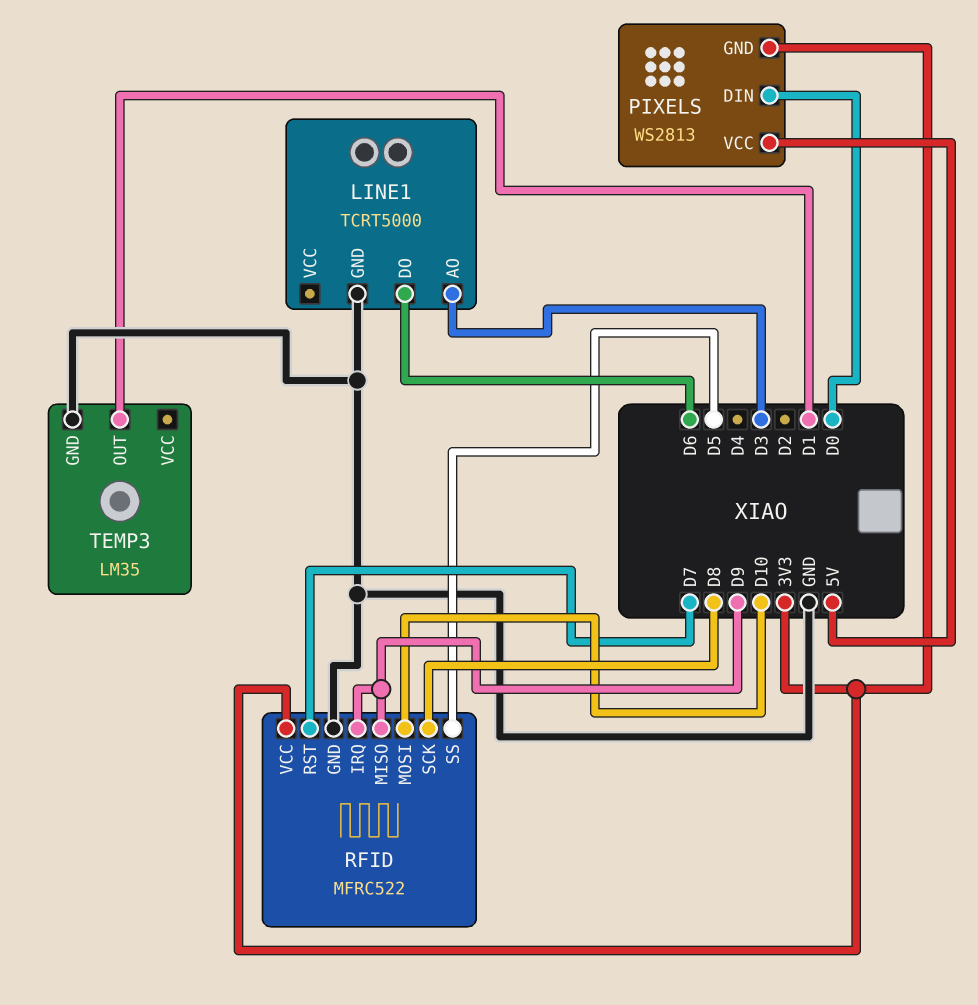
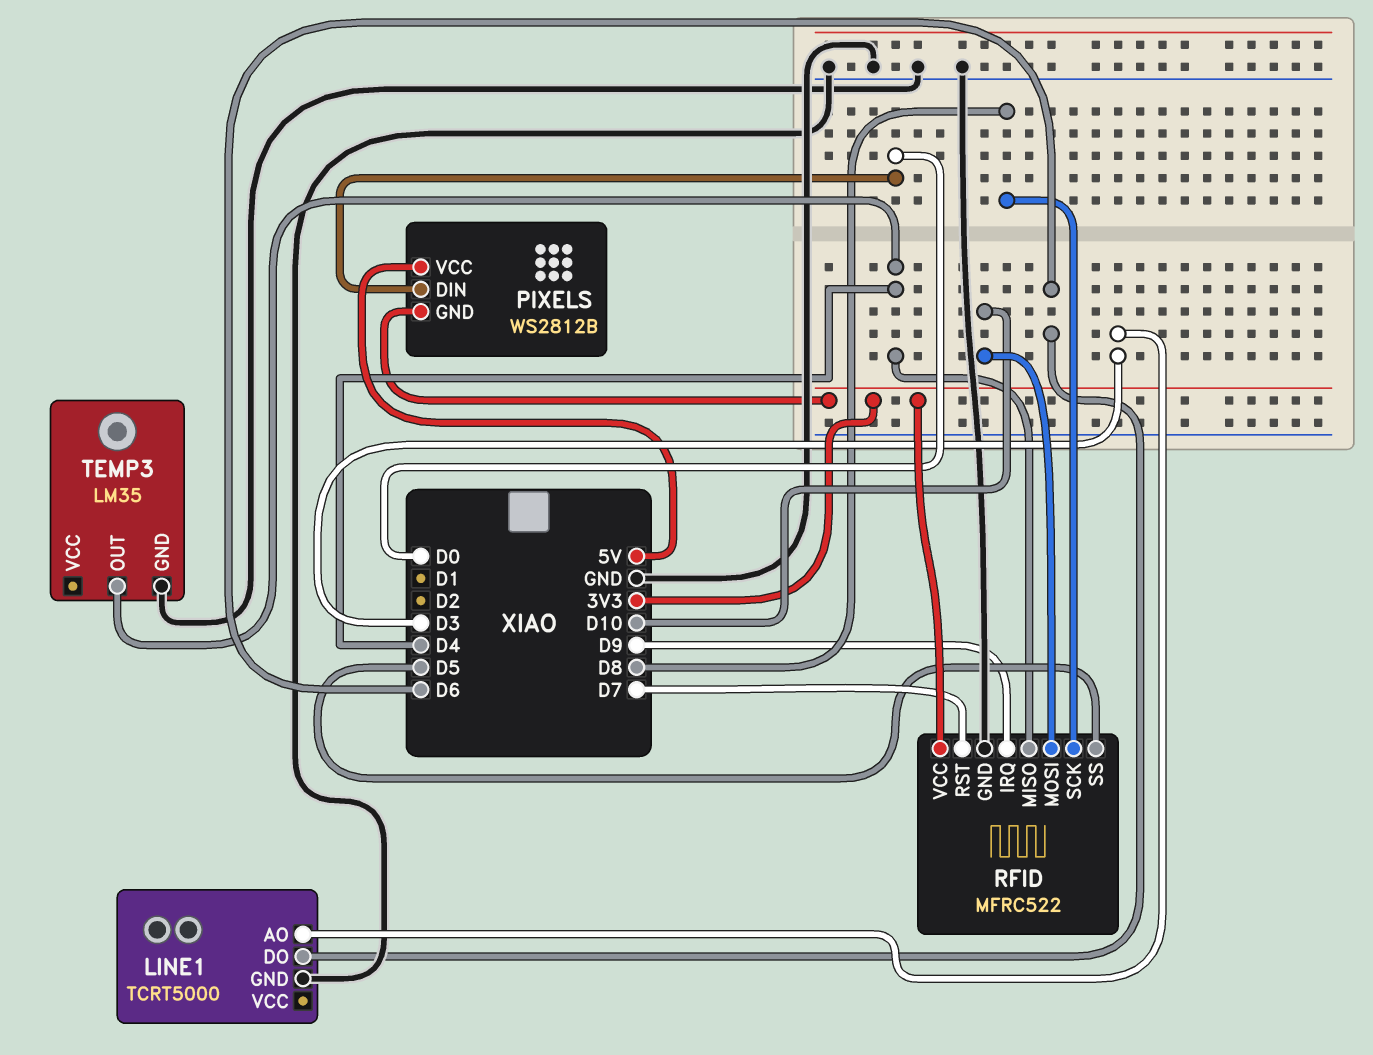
PIXELS: WS2813 -> WS2812B
RFID pin MISO: D9 -> D4
TEMP3 pin OUT: D1 -> D4

